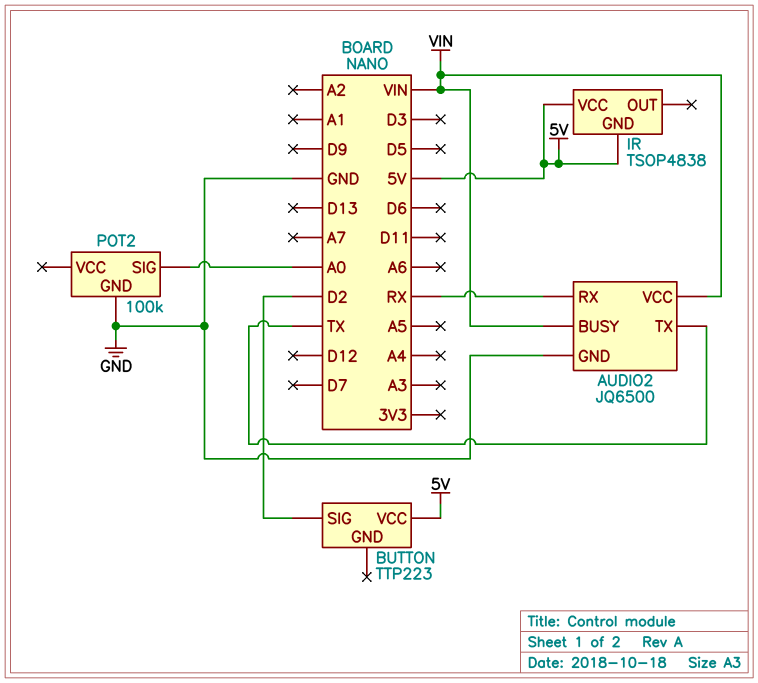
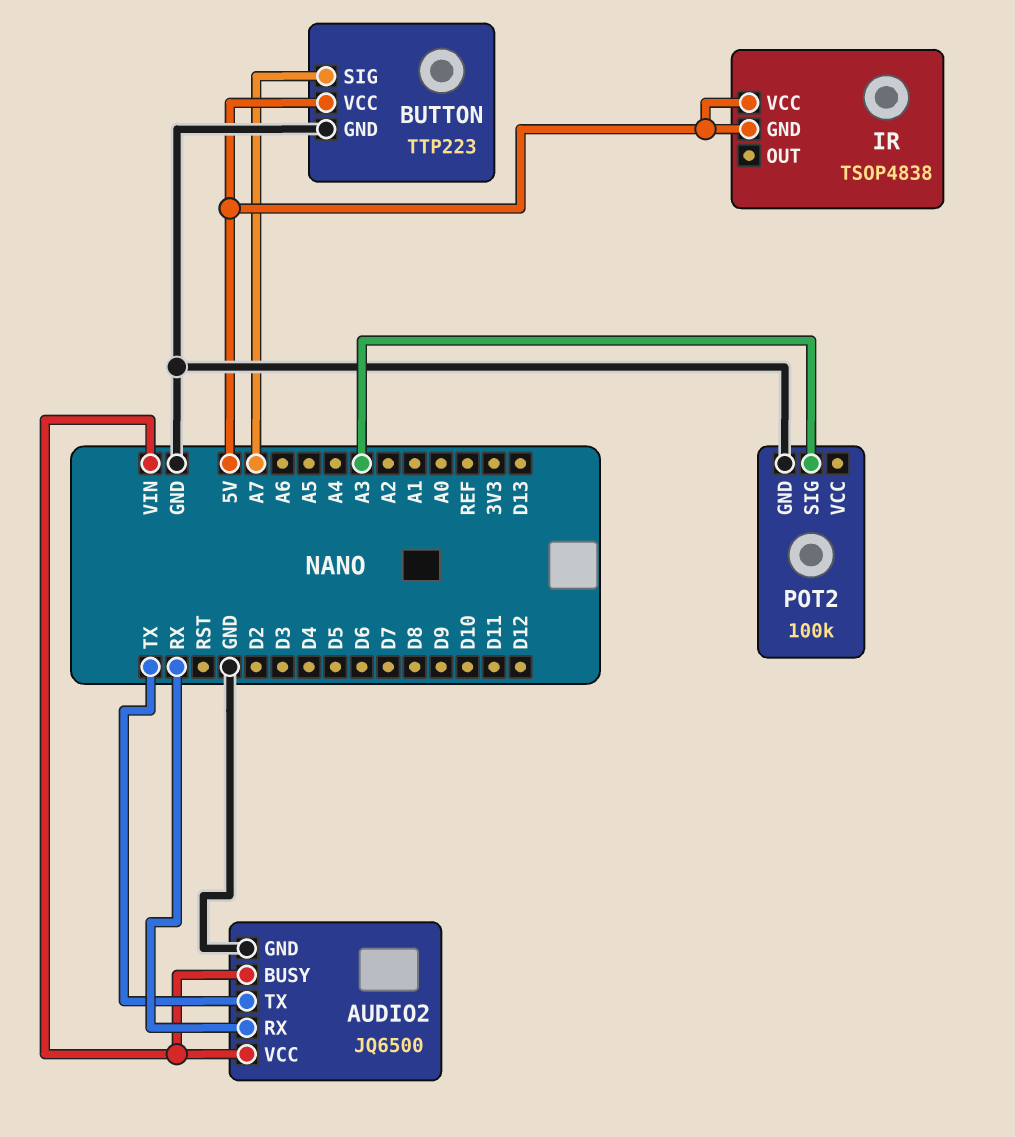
BUTTON pin GND: none -> GND
BUTTON pin SIG: D2 -> A7
POT2 pin SIG: A0 -> A3

